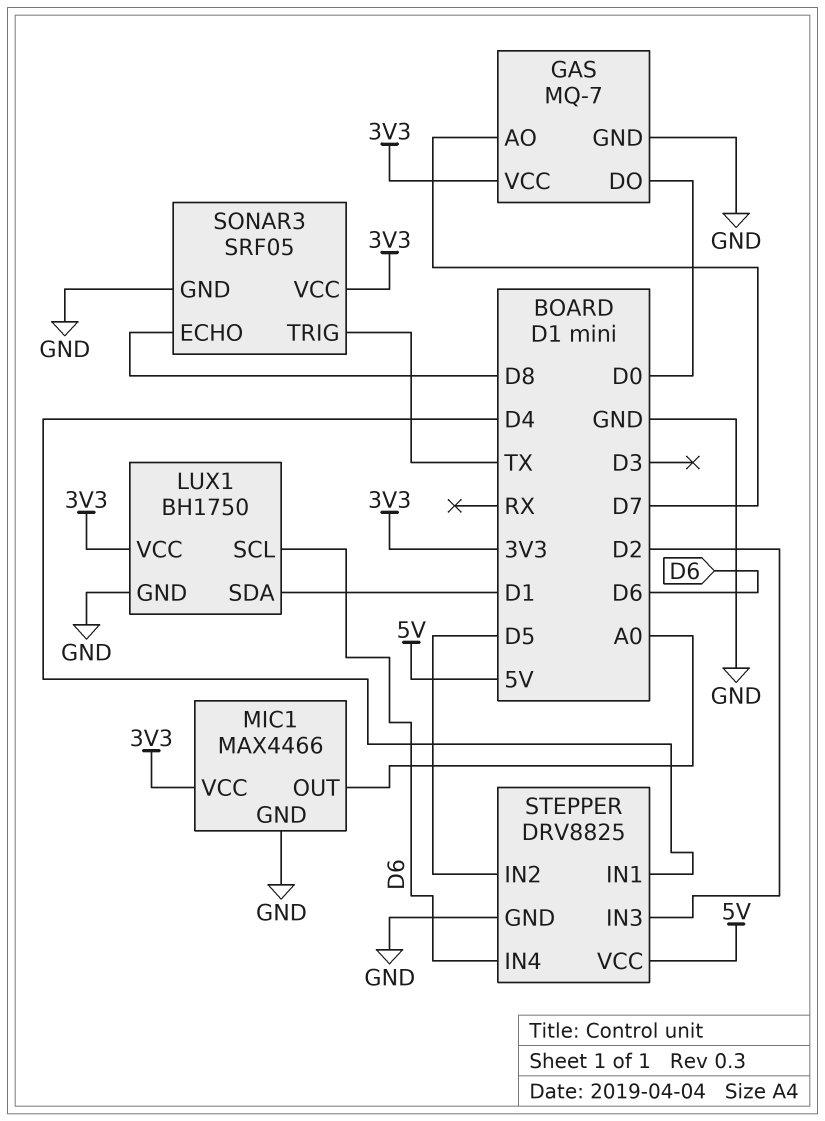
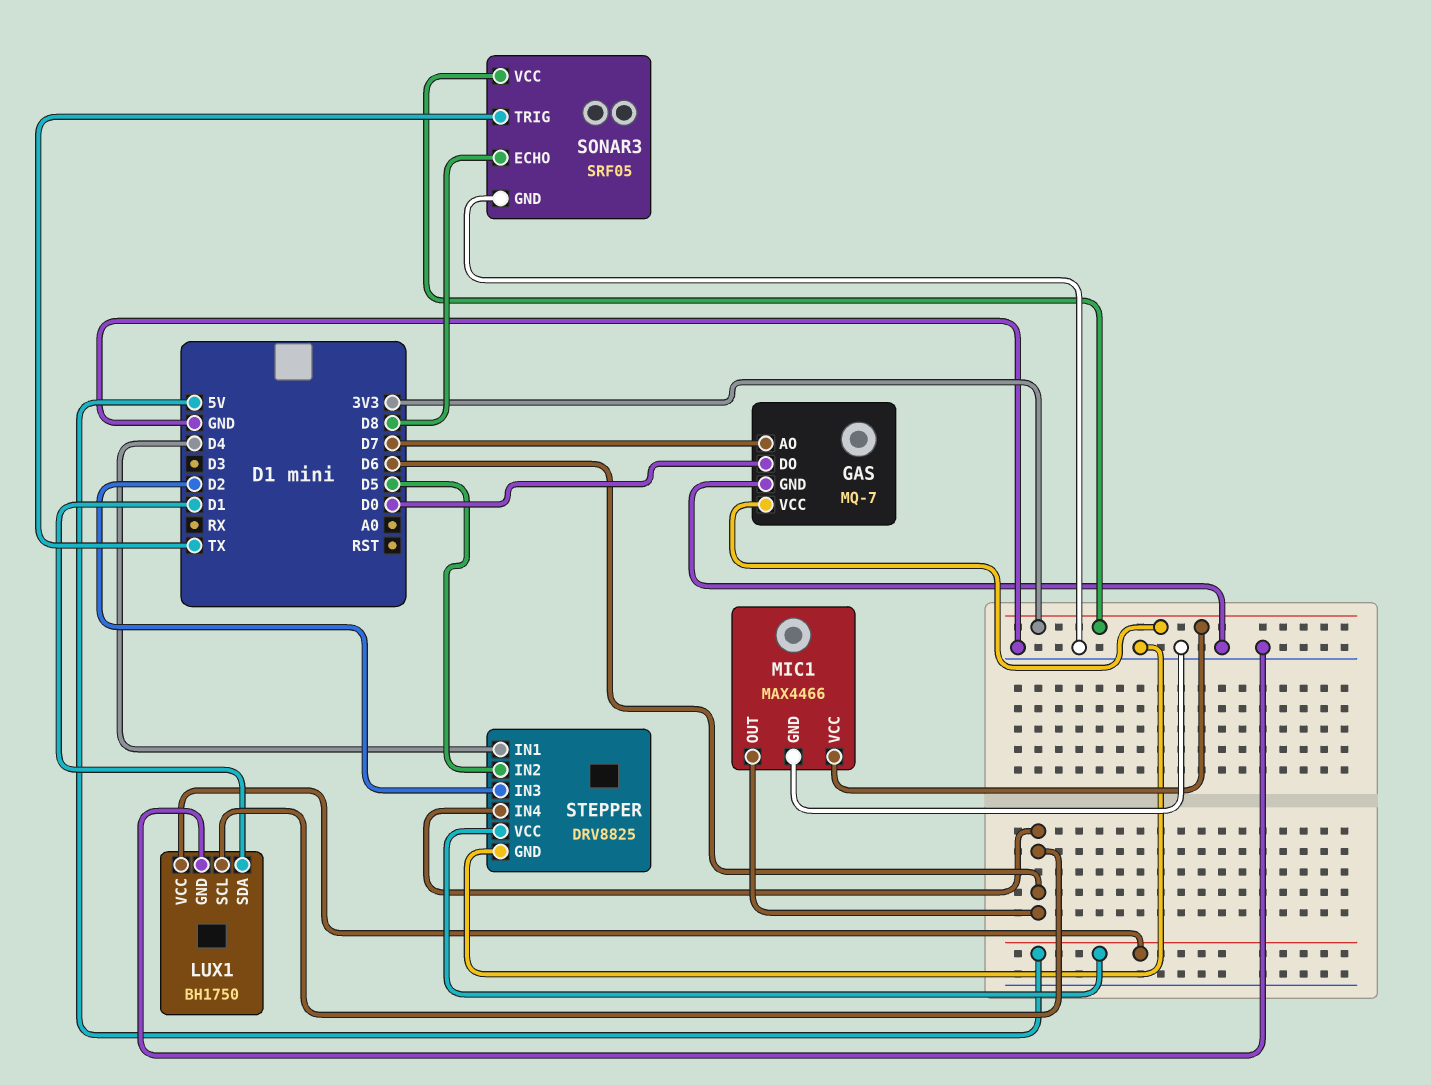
LUX1 pin VCC: 3V3 -> 5V
MIC1 pin OUT: A0 -> D6

